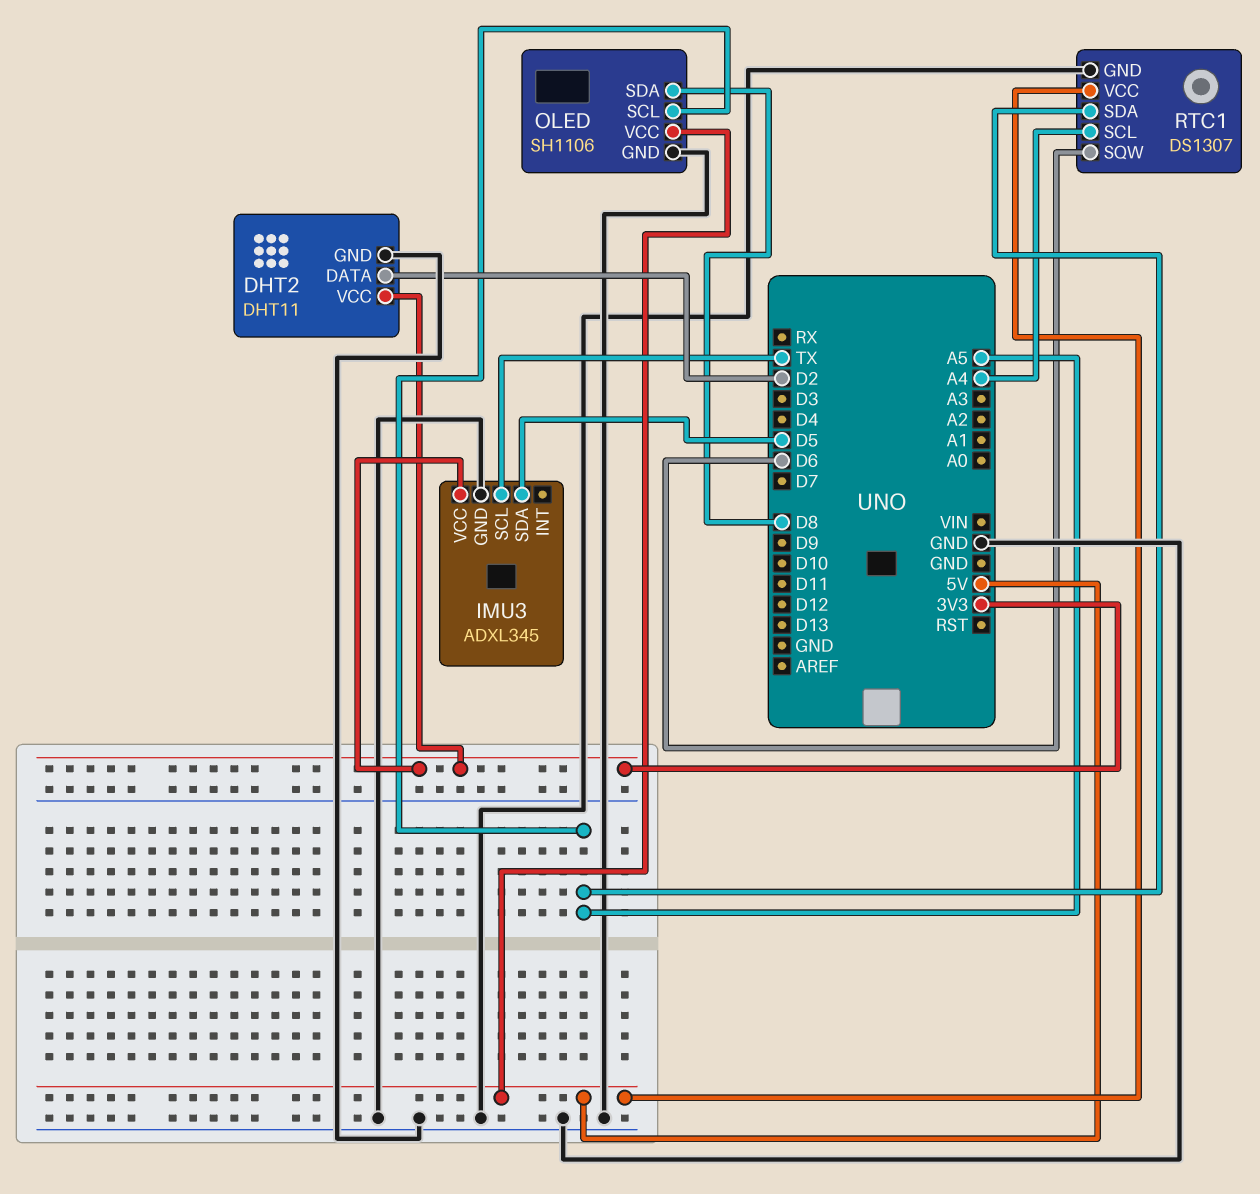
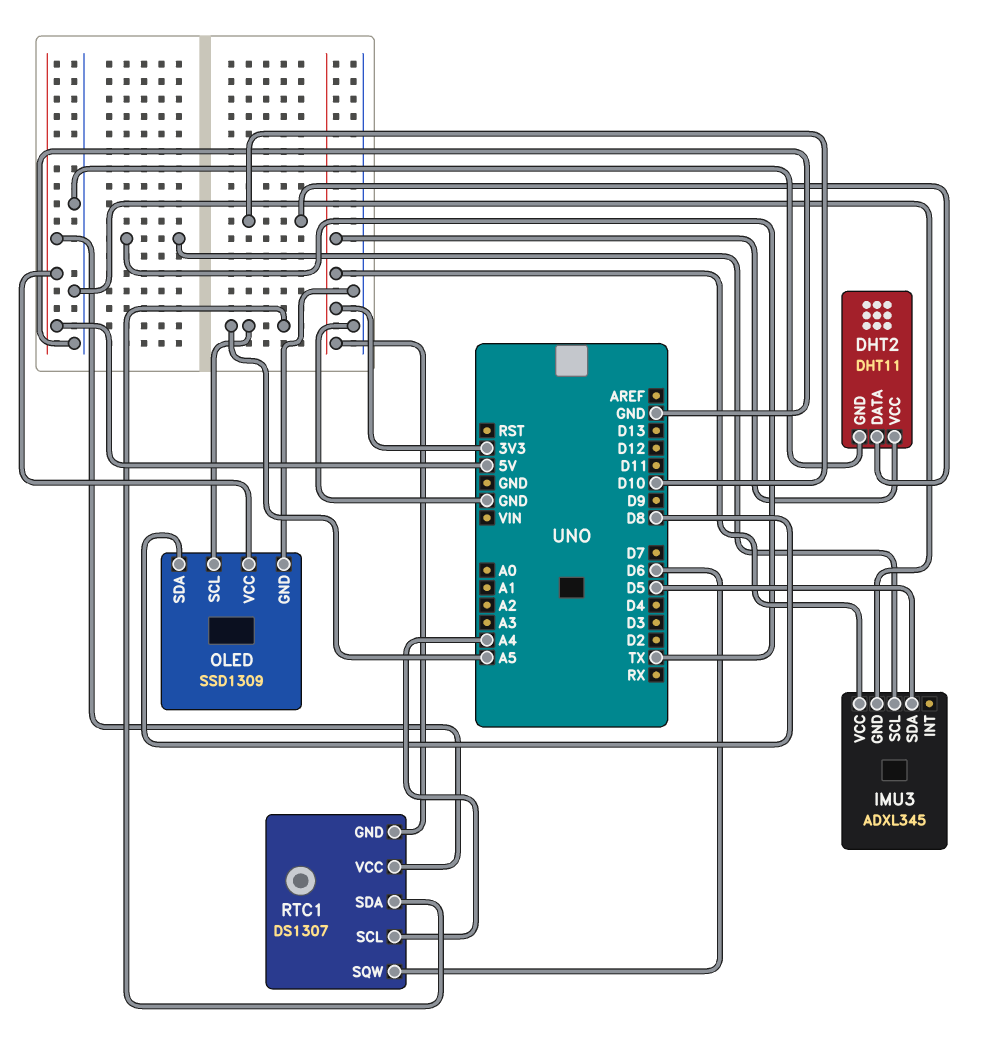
DHT2 pin DATA: D2 -> D10
OLED: SH1106 -> SSD1309
RTC1 pin GND: GND -> 3V3

